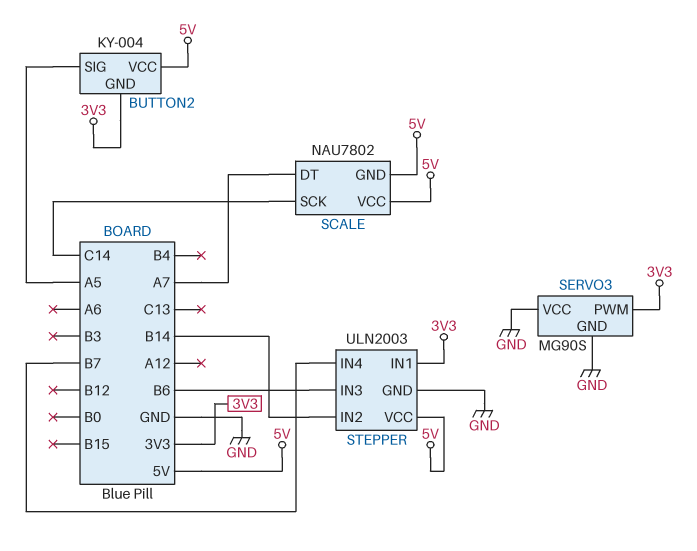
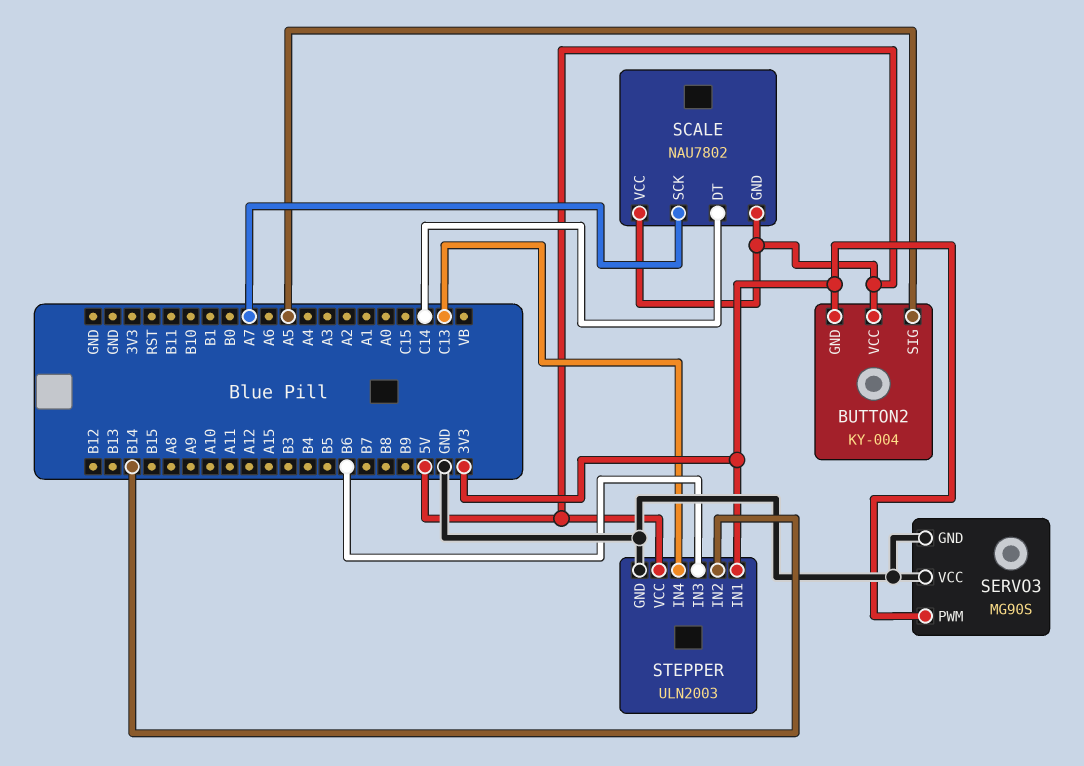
SCALE pin DT: A7 -> C14
SCALE pin SCK: C14 -> A7
STEPPER pin IN4: B7 -> C13

